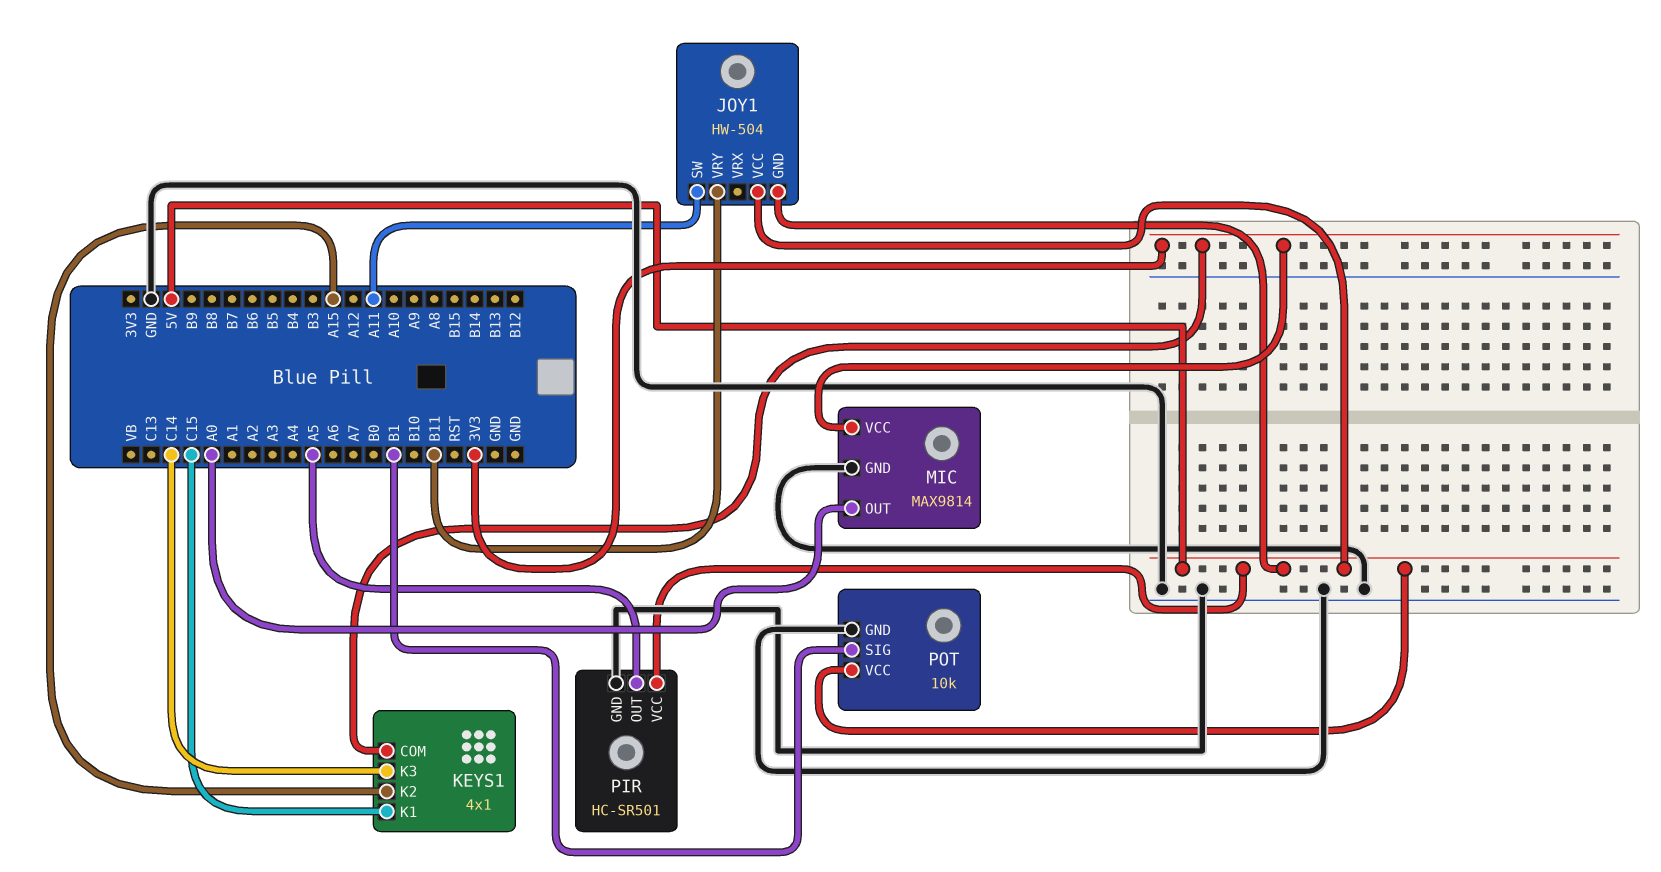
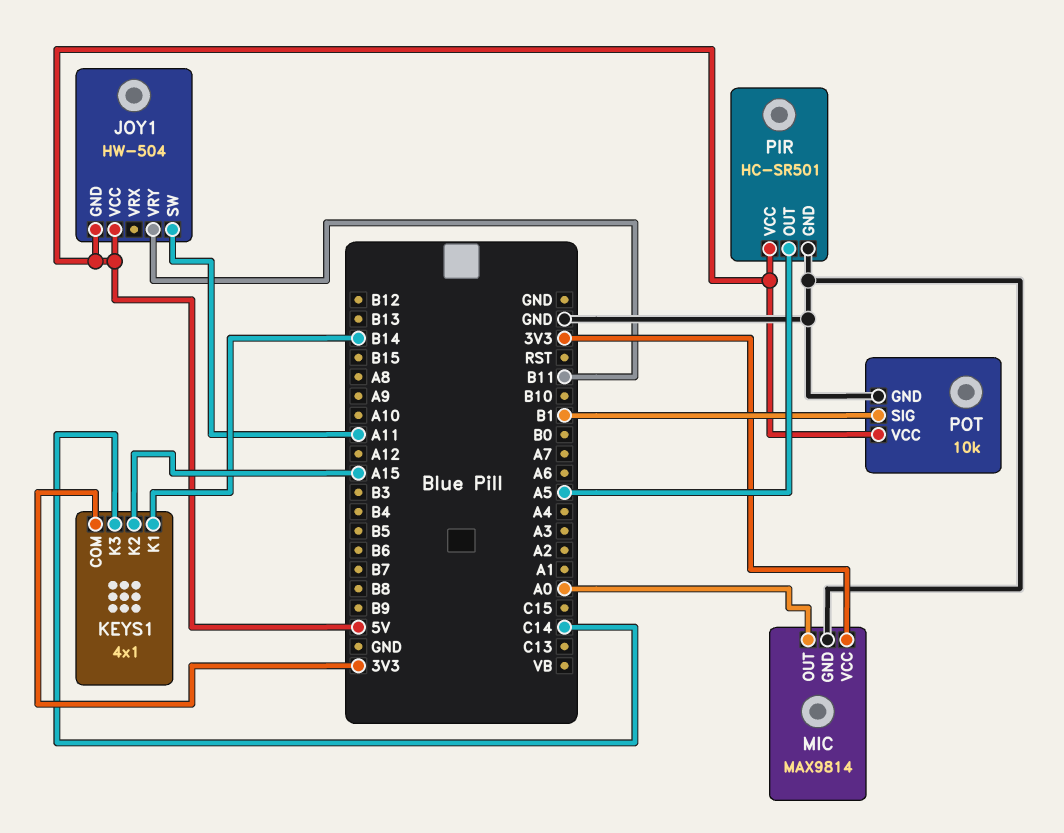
KEYS1 pin K1: C15 -> B14

